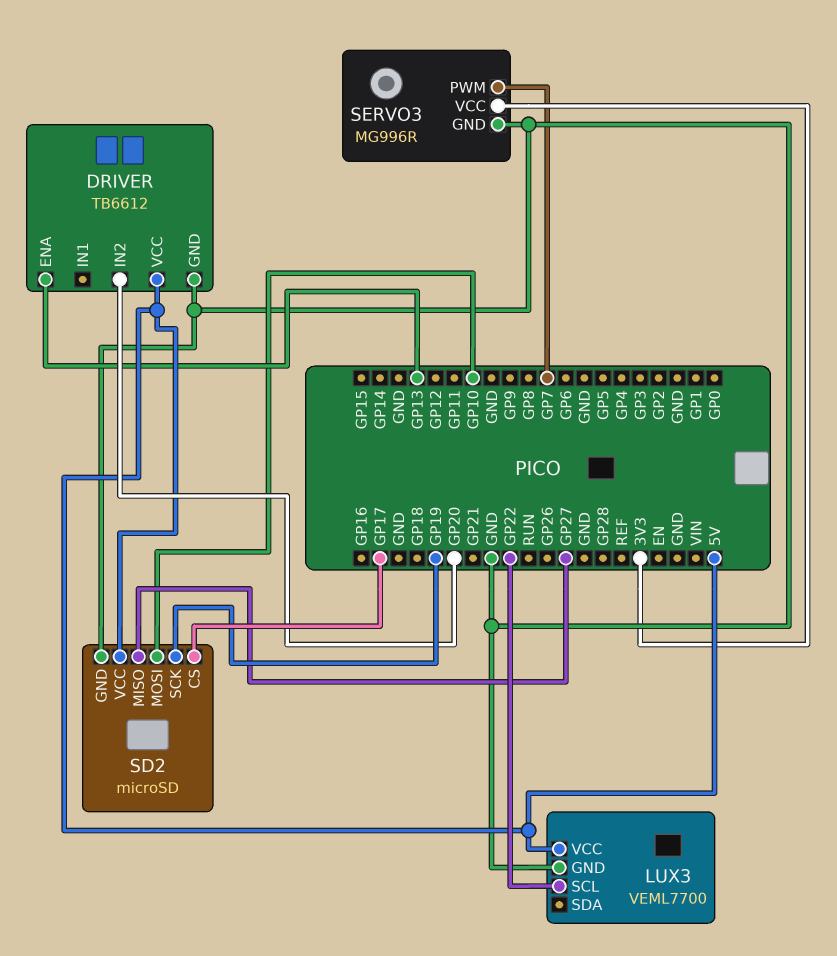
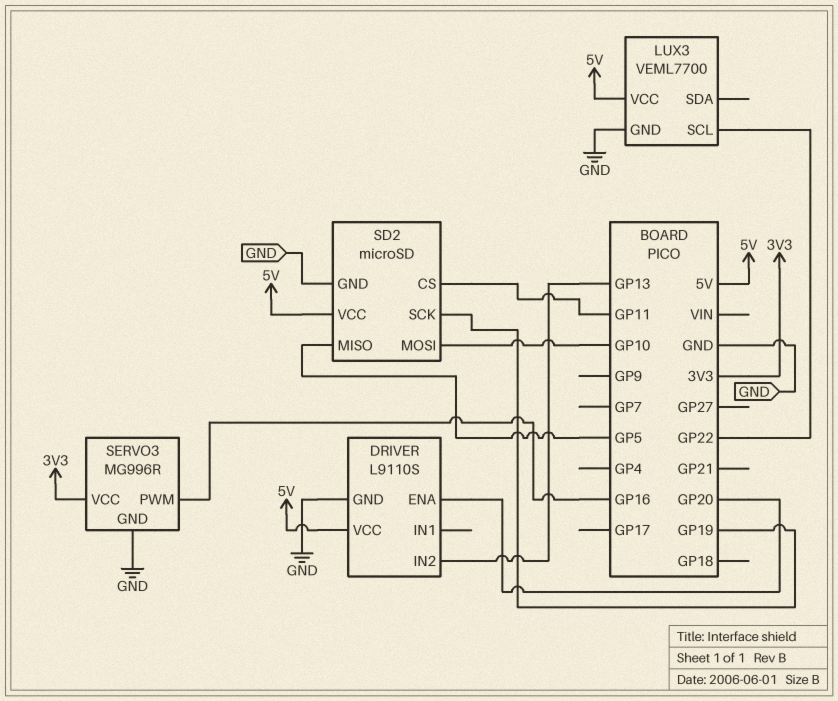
DRIVER: TB6612 -> L9110S
DRIVER pin ENA: GP13 -> GP20
DRIVER pin IN2: GP20 -> GP13
SD2 pin CS: GP17 -> GP11
SD2 pin MISO: GP27 -> GP5
SERVO3 pin PWM: GP7 -> GP16

